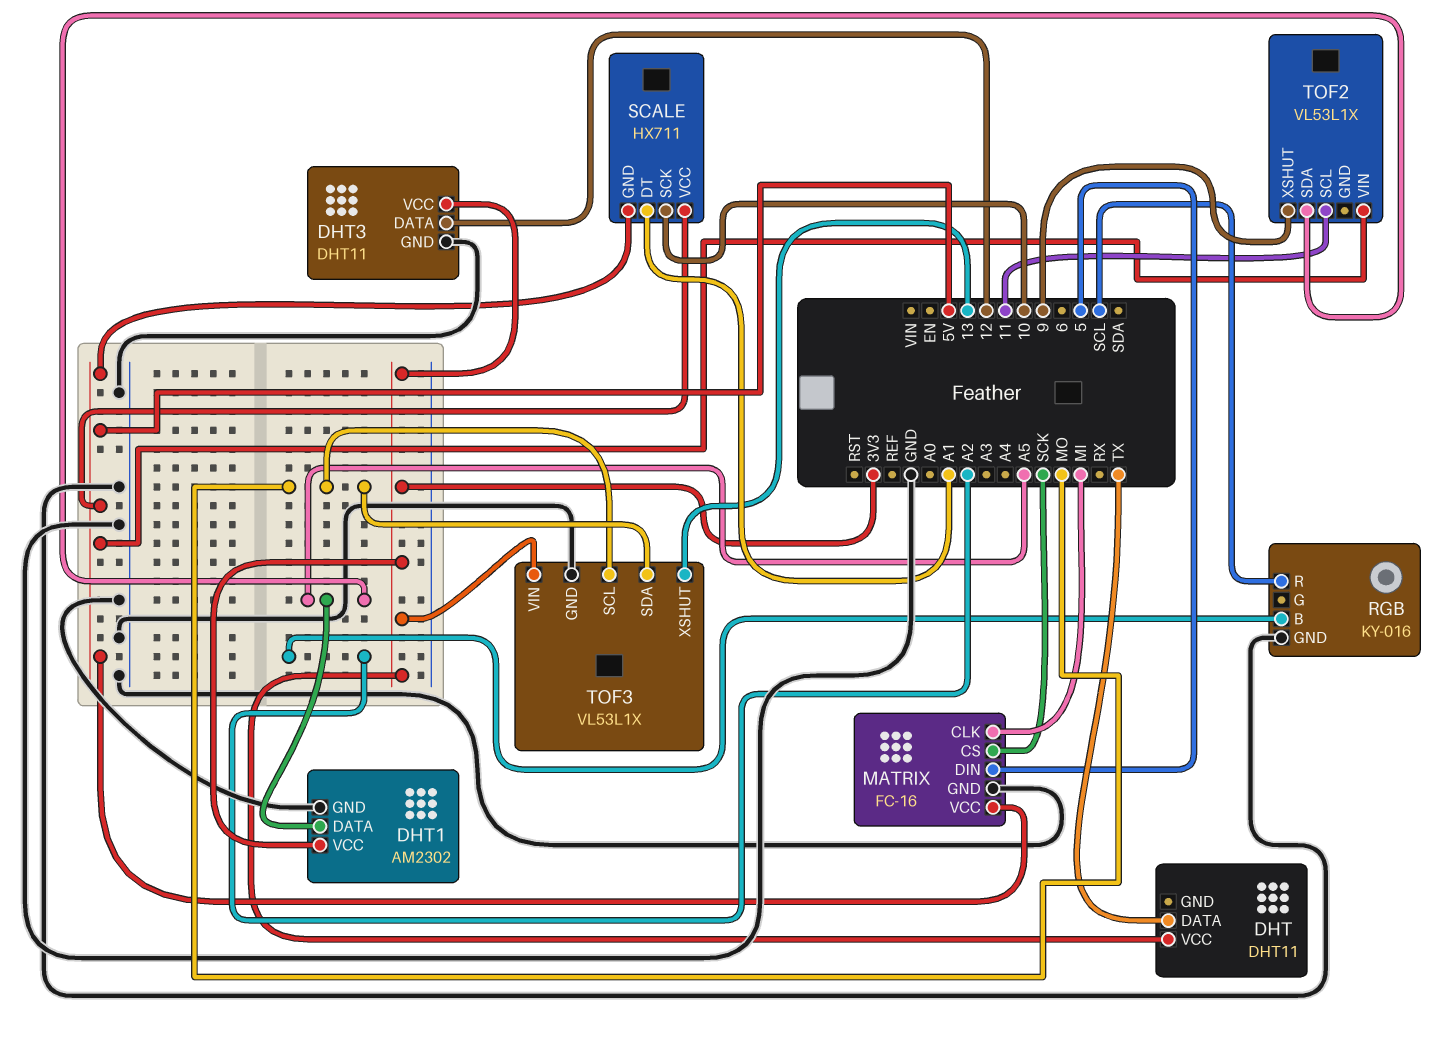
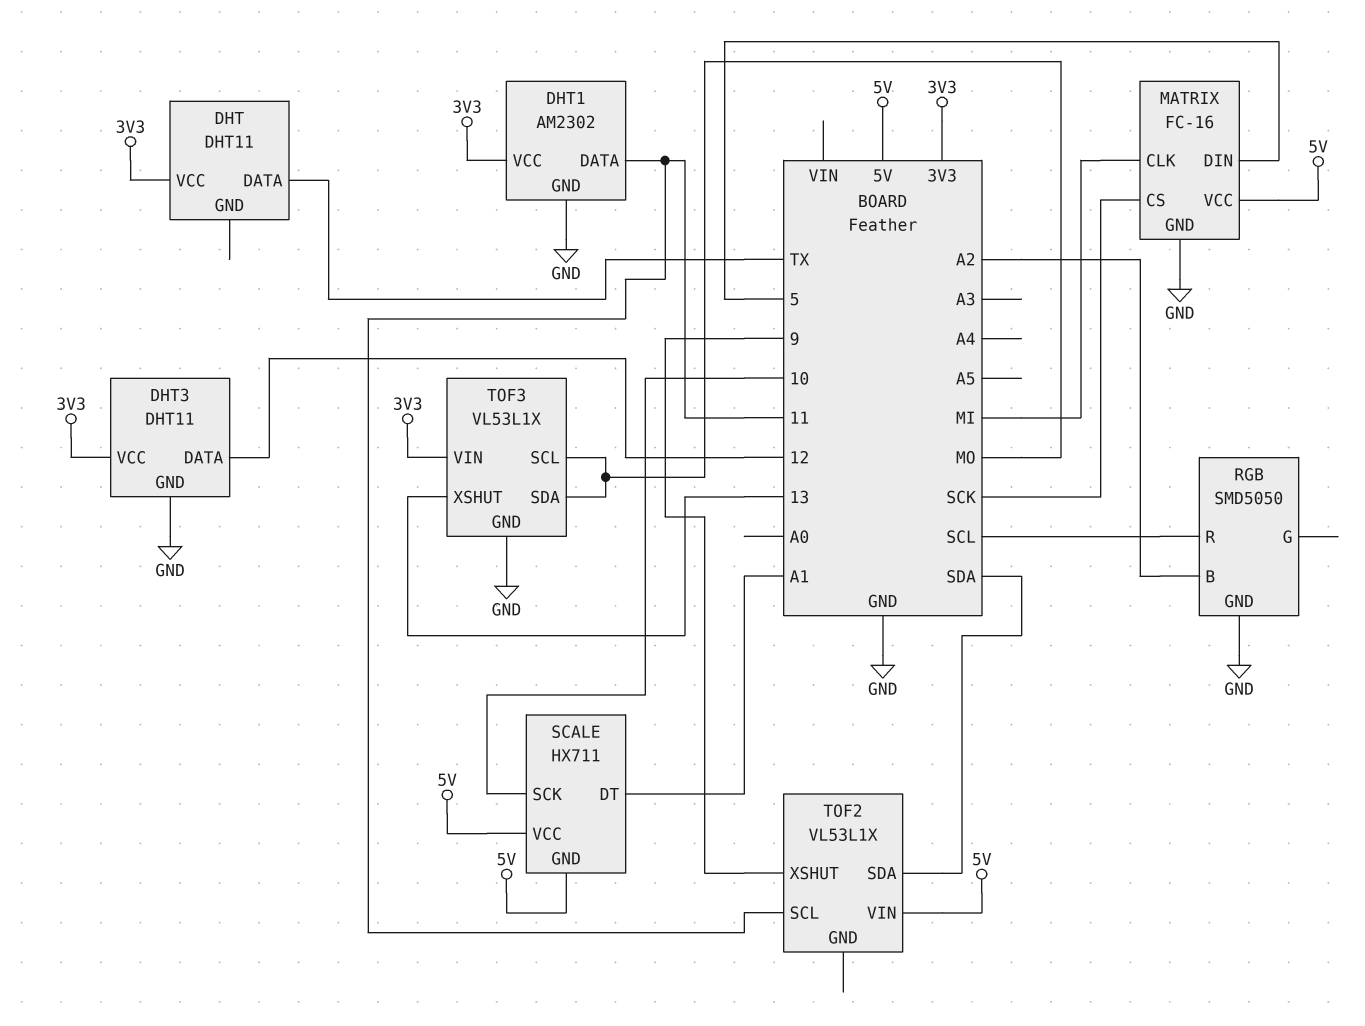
DHT1 pin DATA: A5 -> 11
RGB: KY-016 -> SMD5050
TOF2 pin SDA: A5 -> SDA

